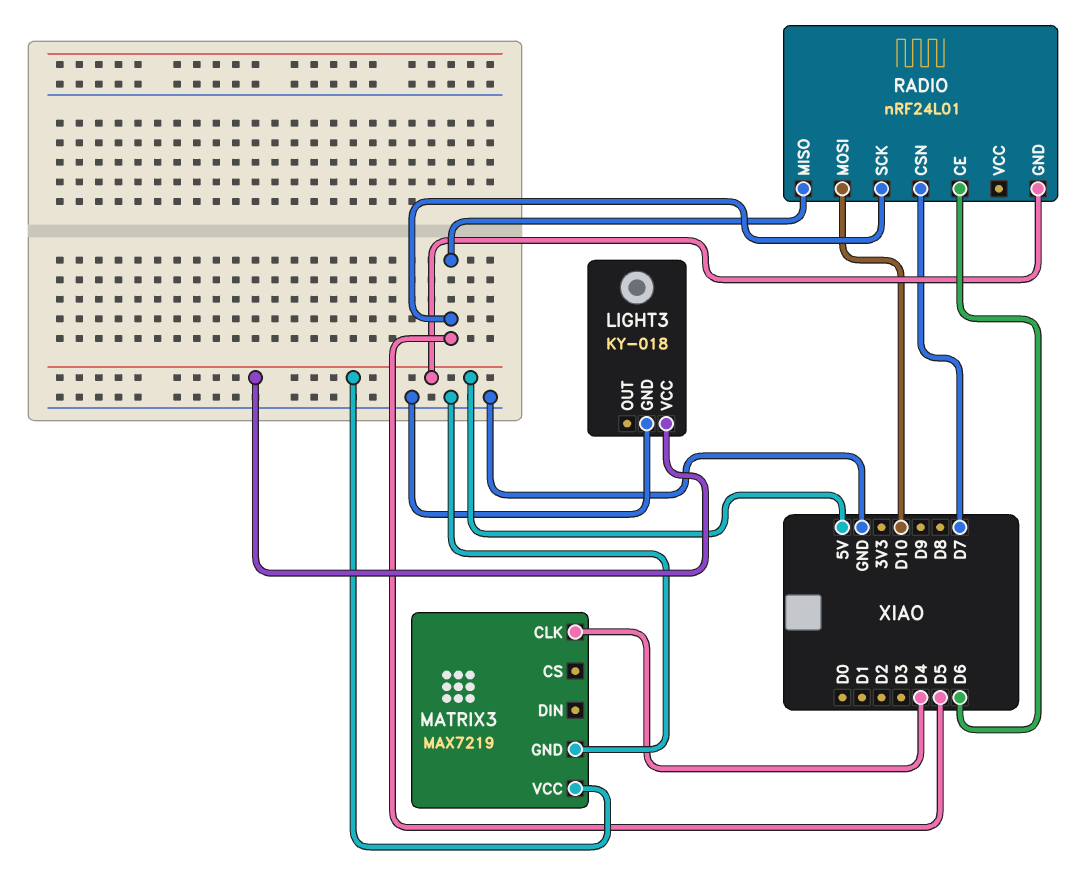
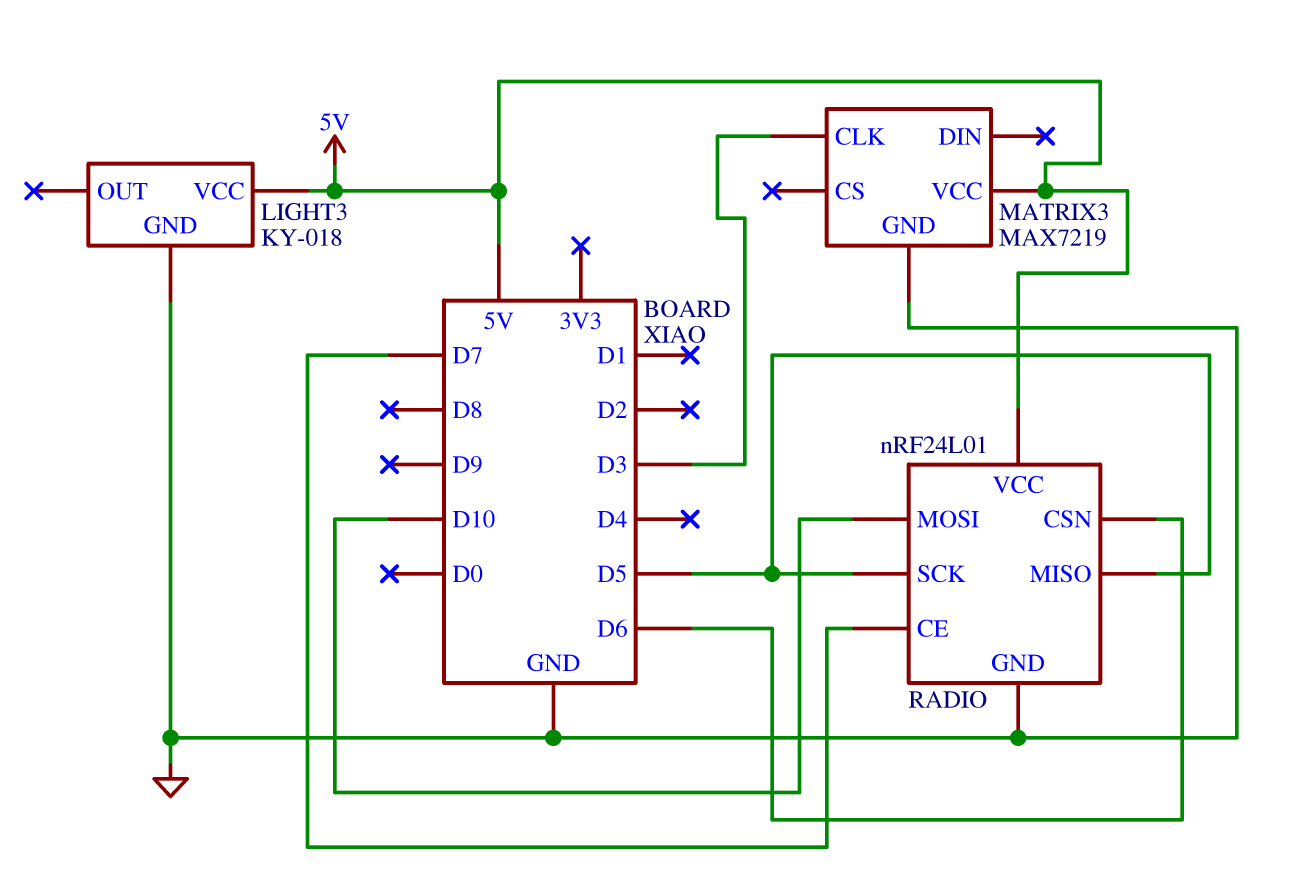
MATRIX3 pin CLK: D4 -> D3
RADIO pin CE: D6 -> D7
RADIO pin CSN: D7 -> D6
RADIO pin GND: 5V -> GND
RADIO pin VCC: none -> 5V

